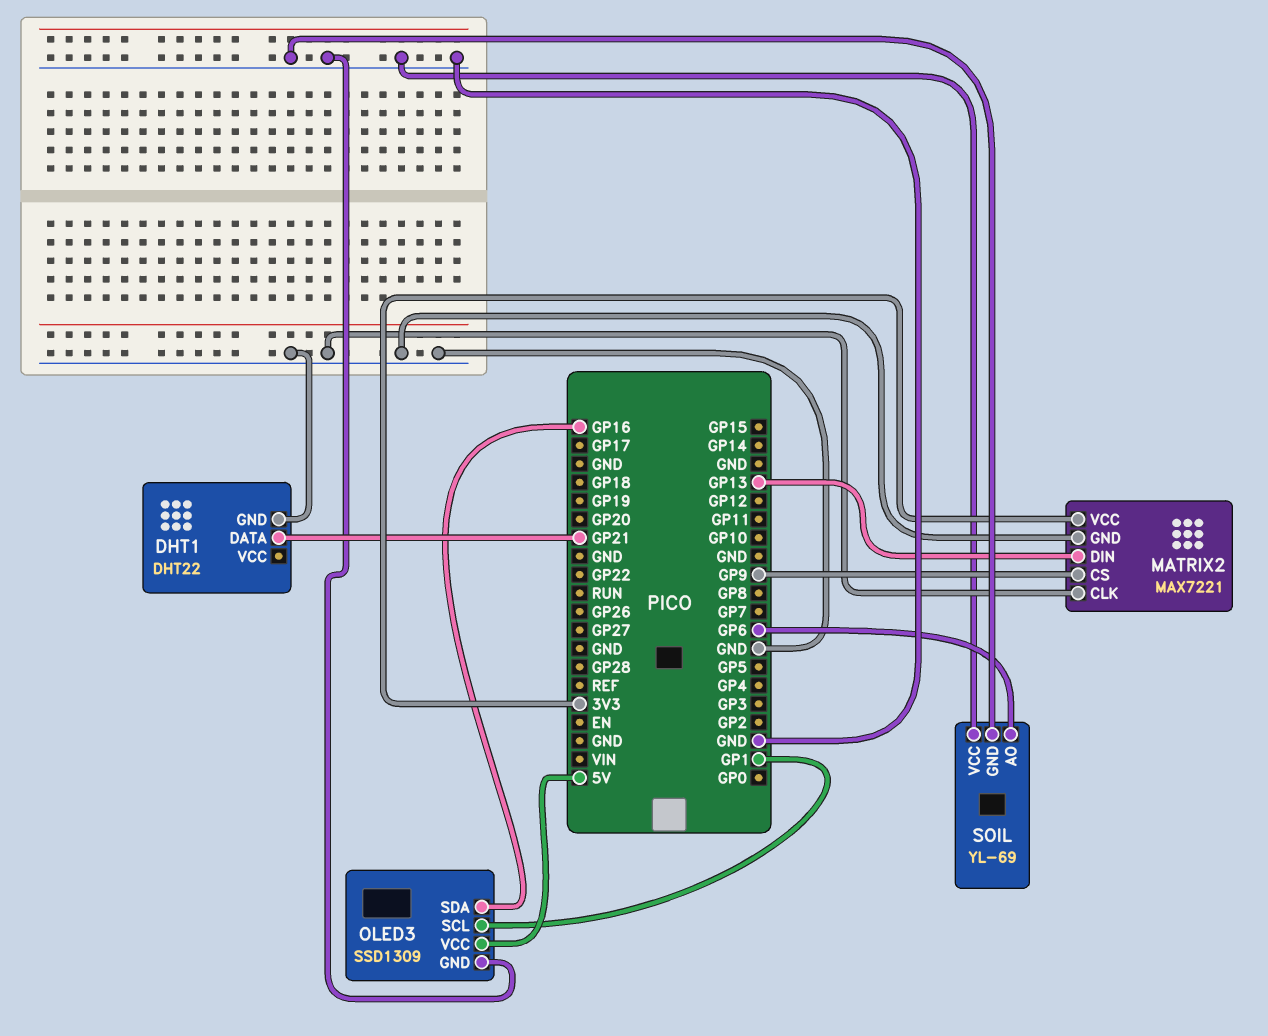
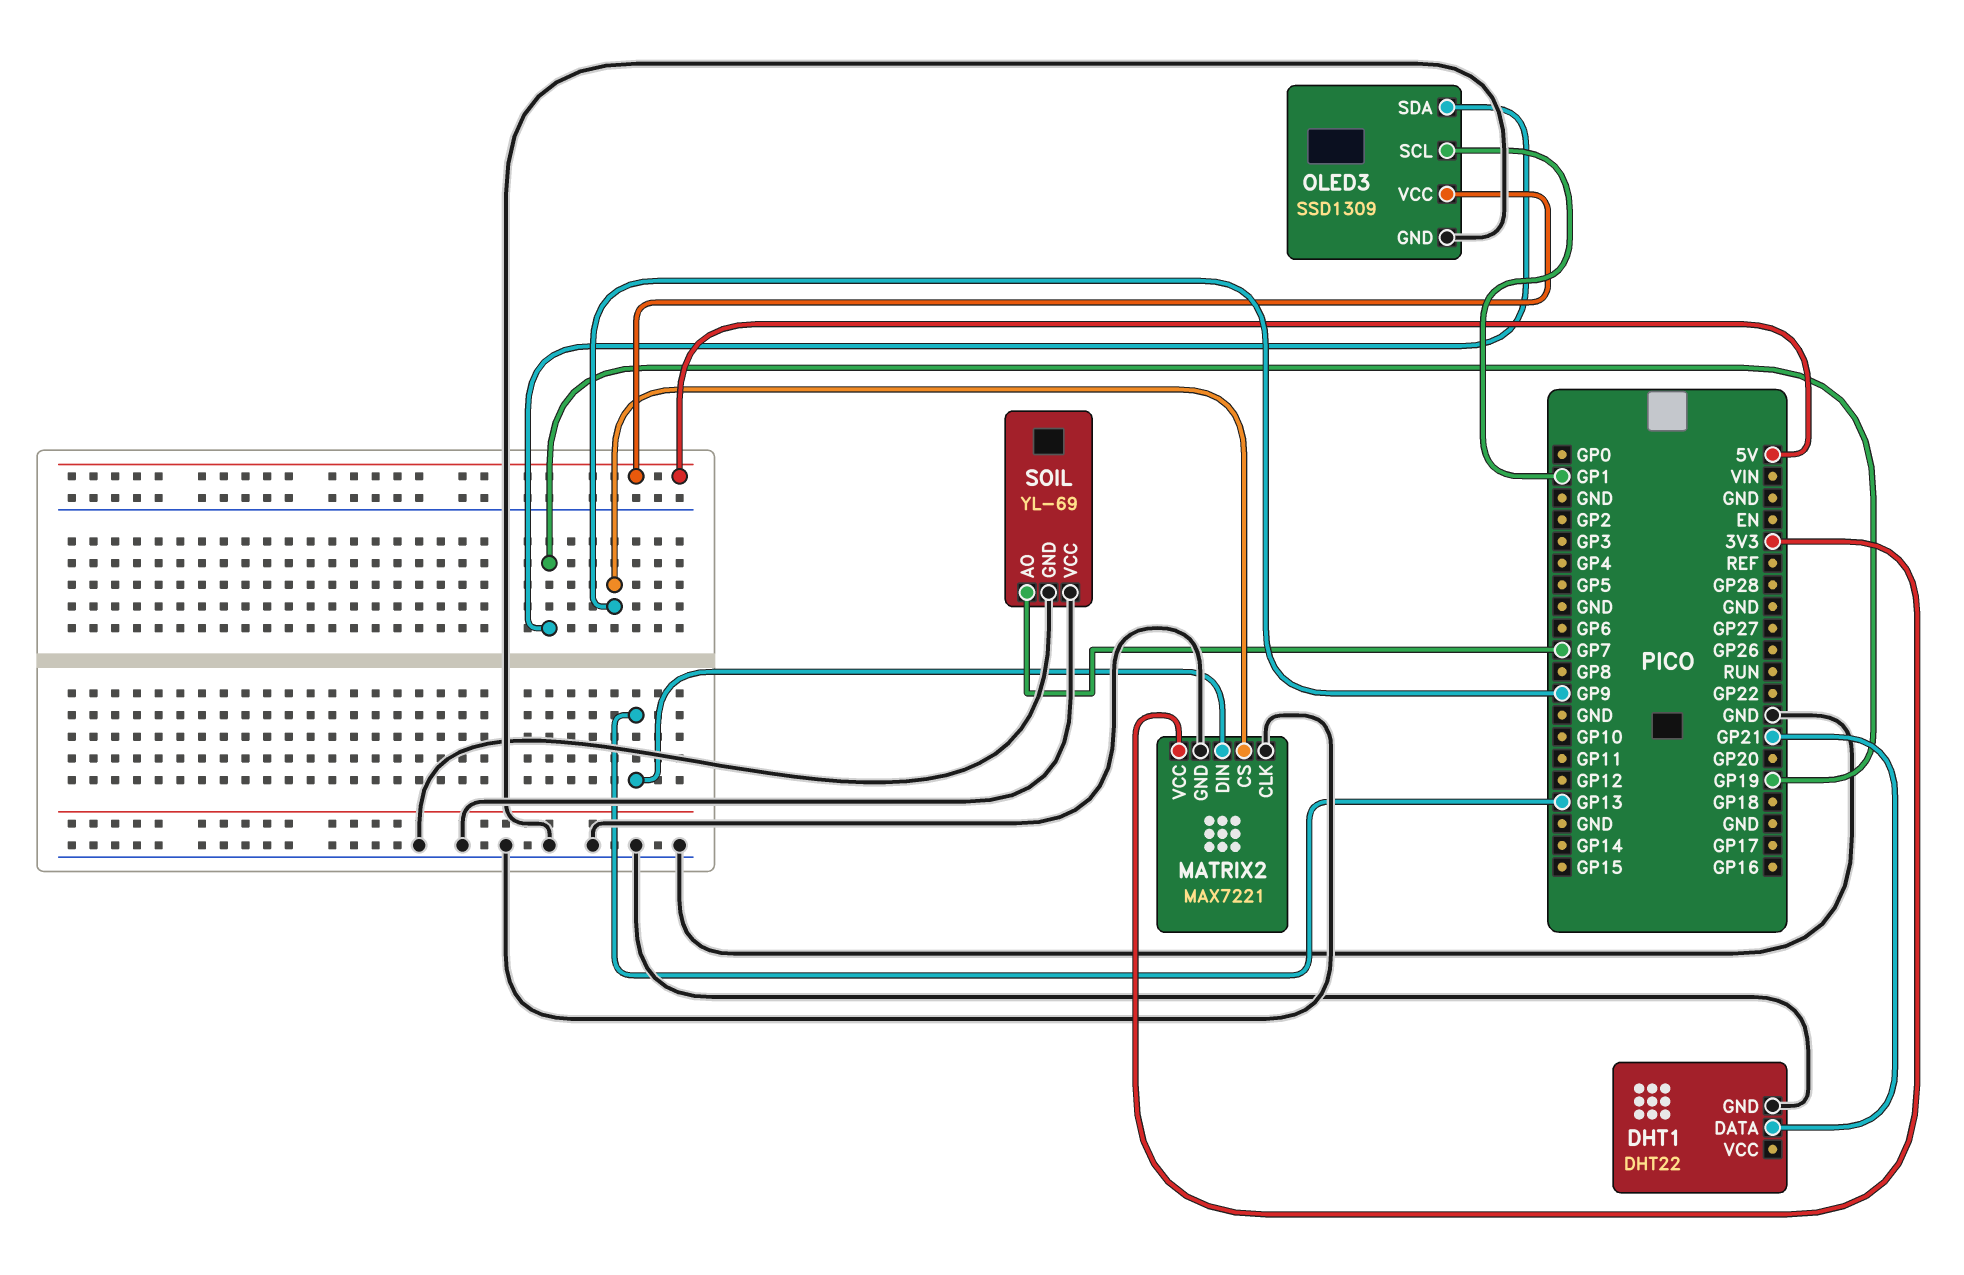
OLED3 pin SDA: GP16 -> GP19
SOIL pin AO: GP6 -> GP7

